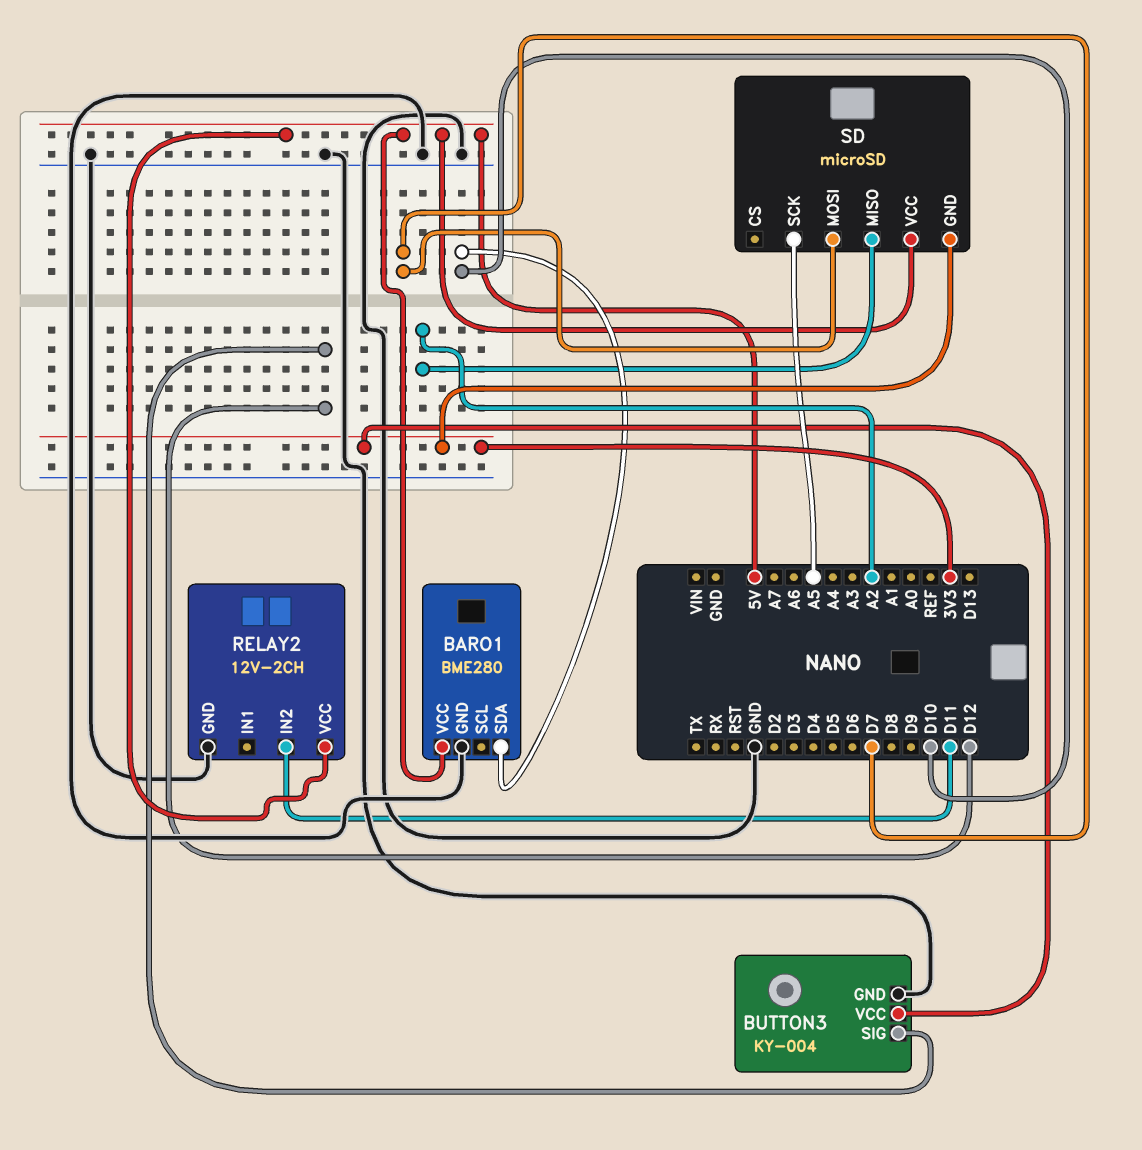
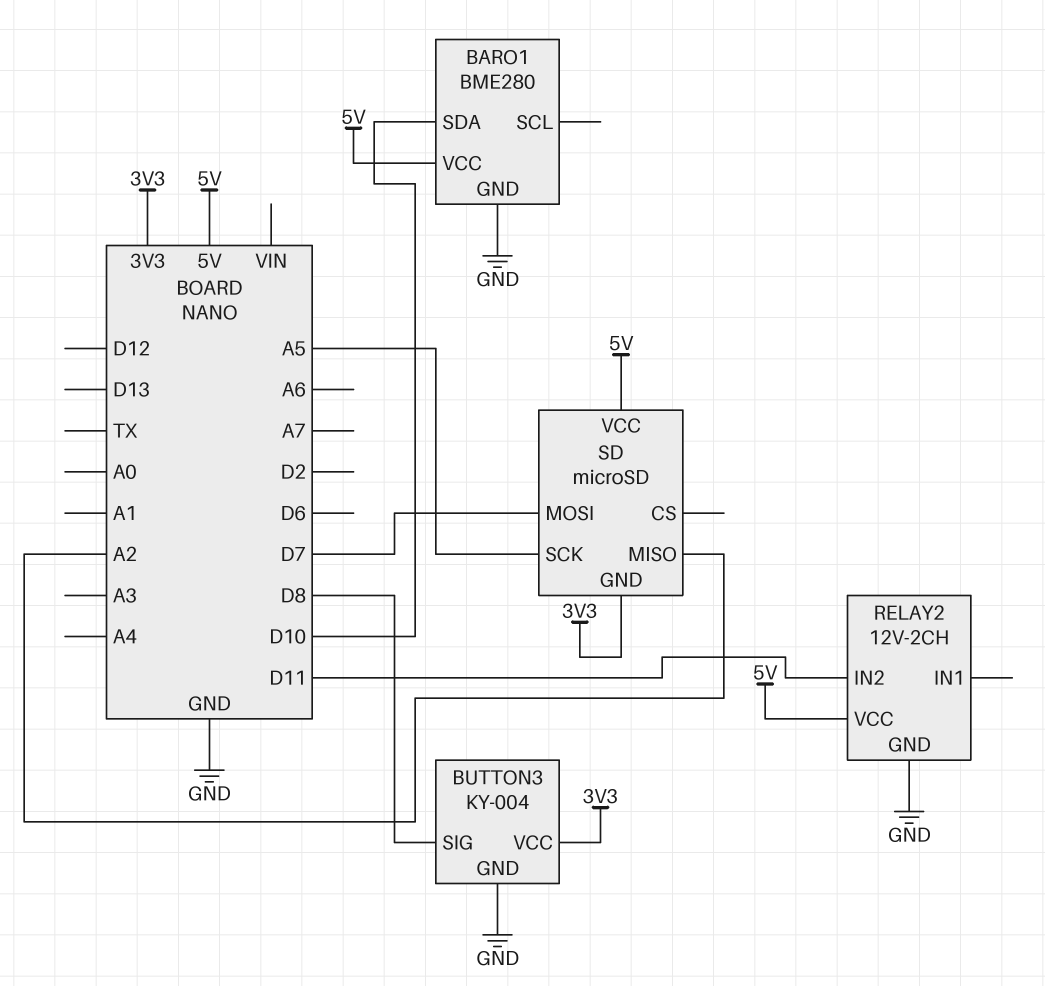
BUTTON3 pin SIG: D12 -> D8

